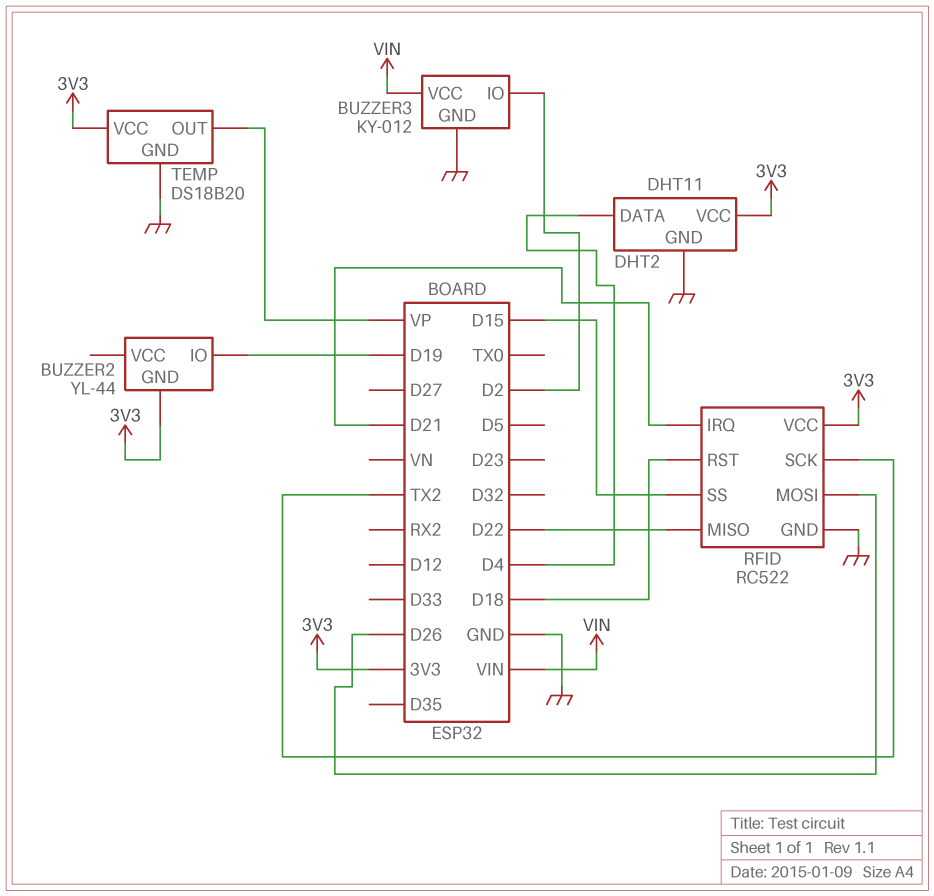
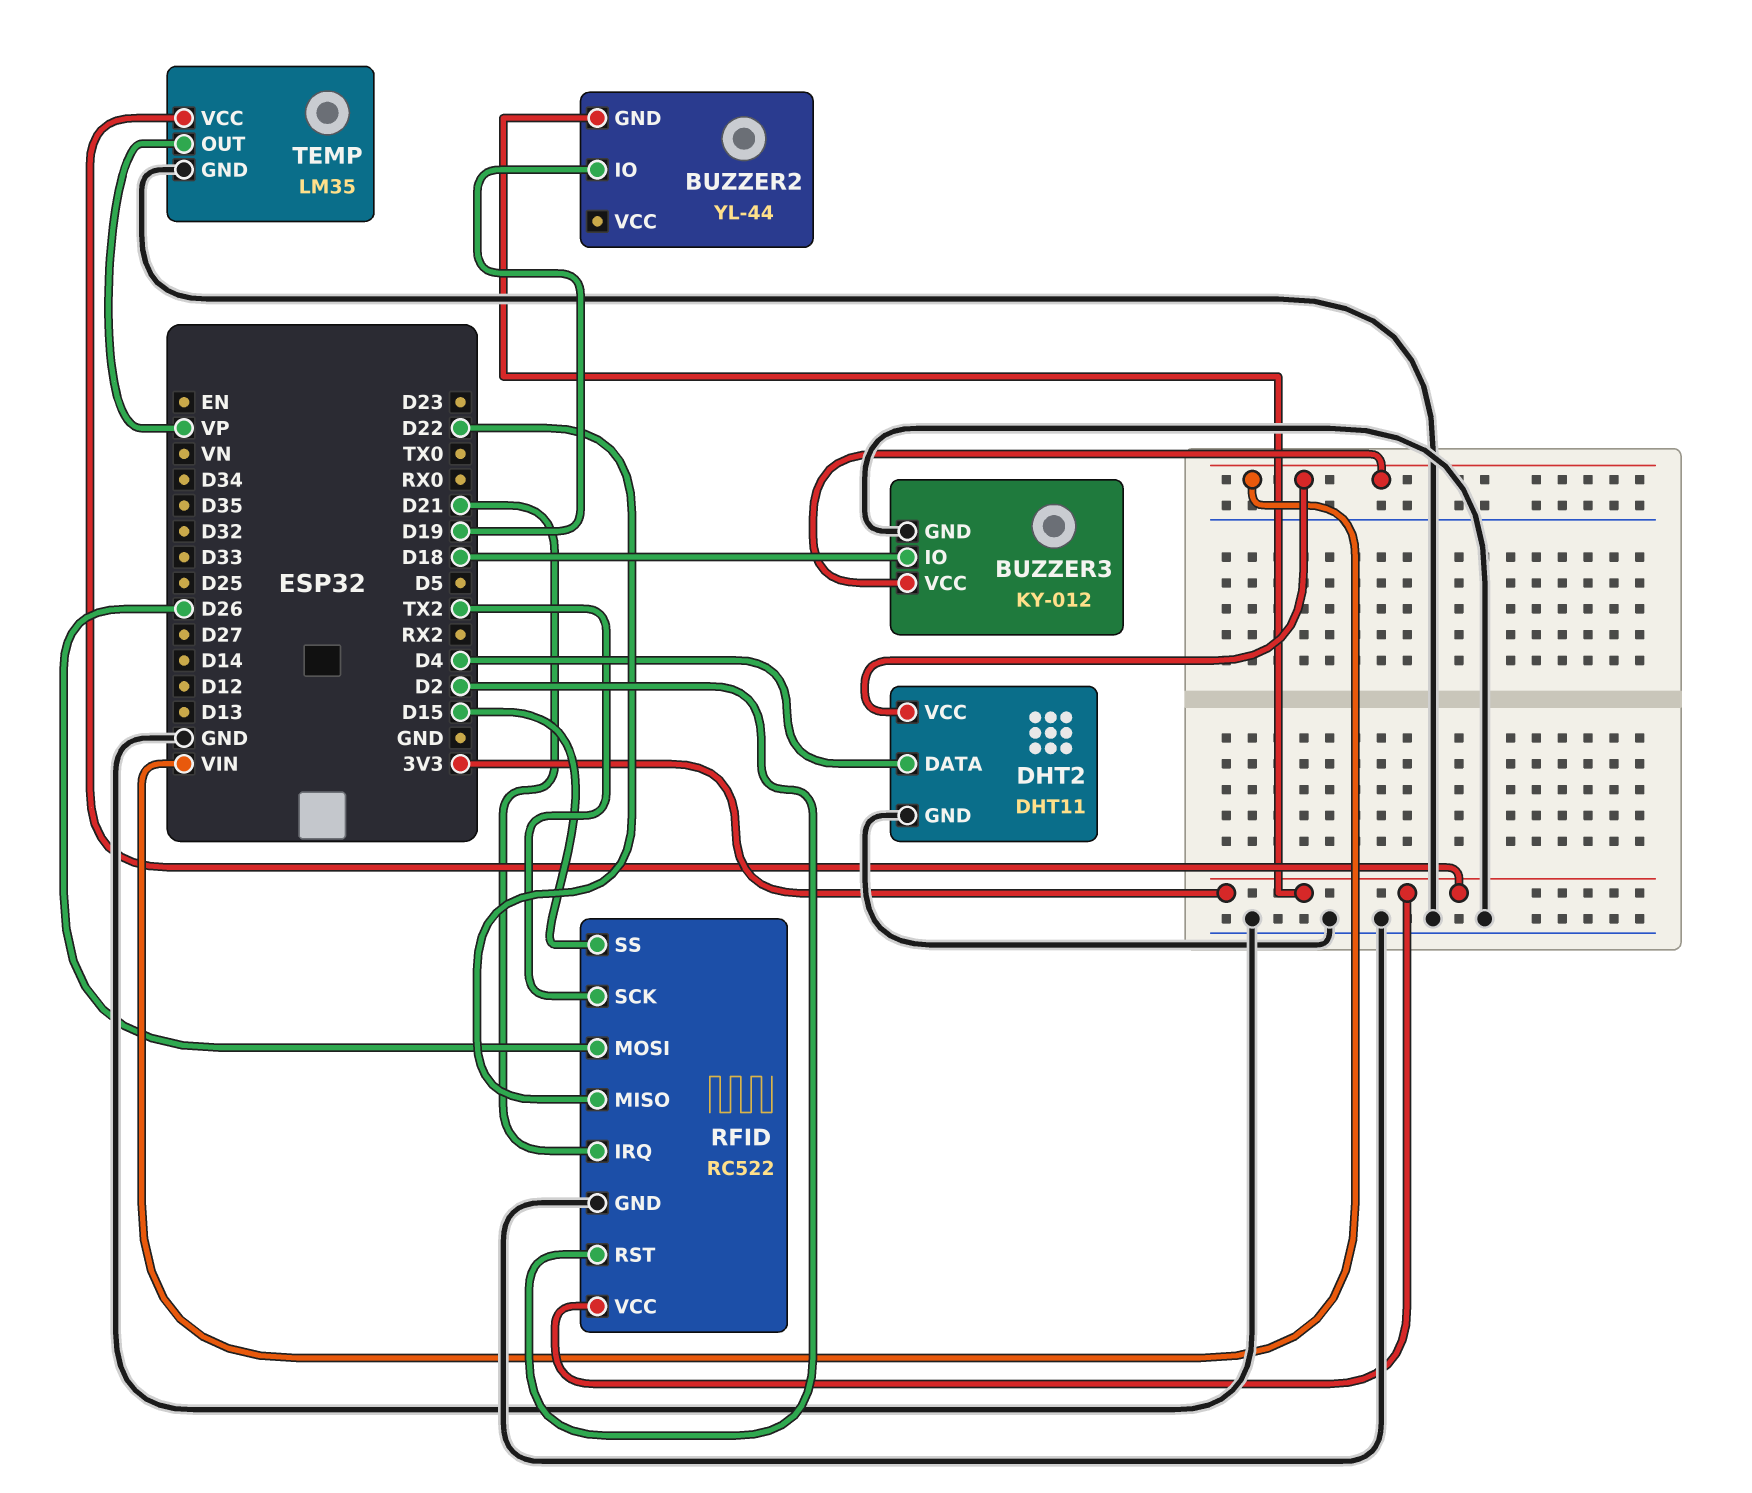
BUZZER3 pin IO: D2 -> D18
DHT2 pin VCC: 3V3 -> VIN
RFID pin RST: D18 -> D2
TEMP: DS18B20 -> LM35

